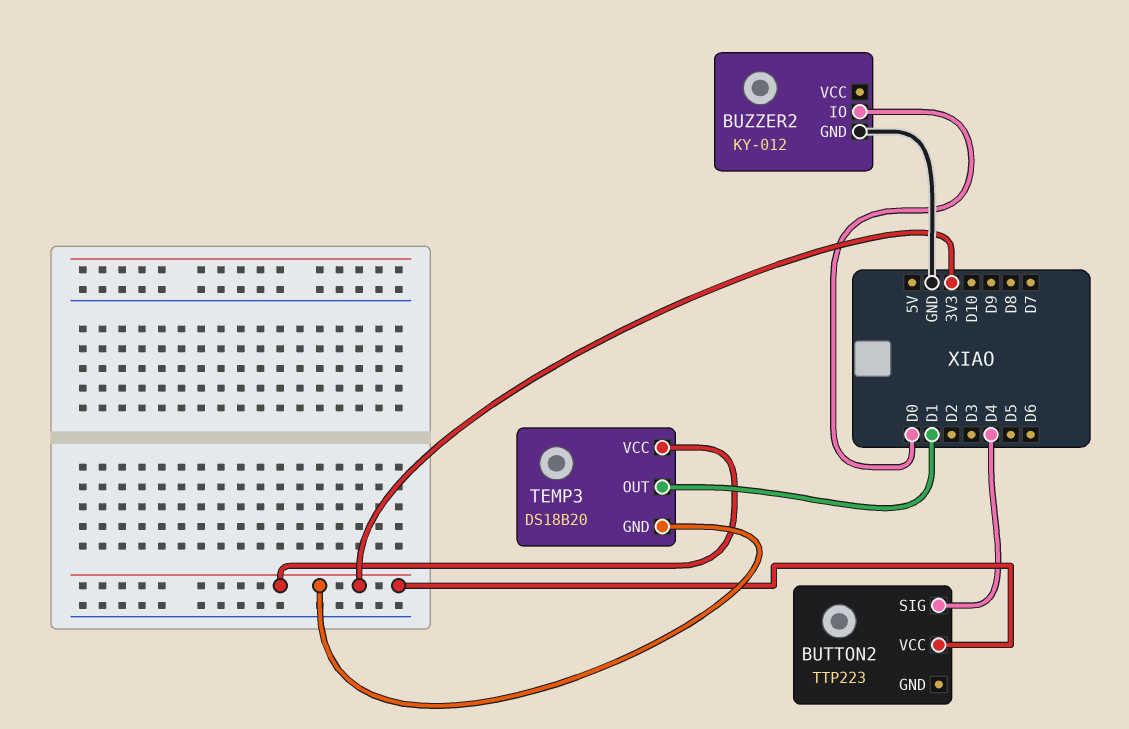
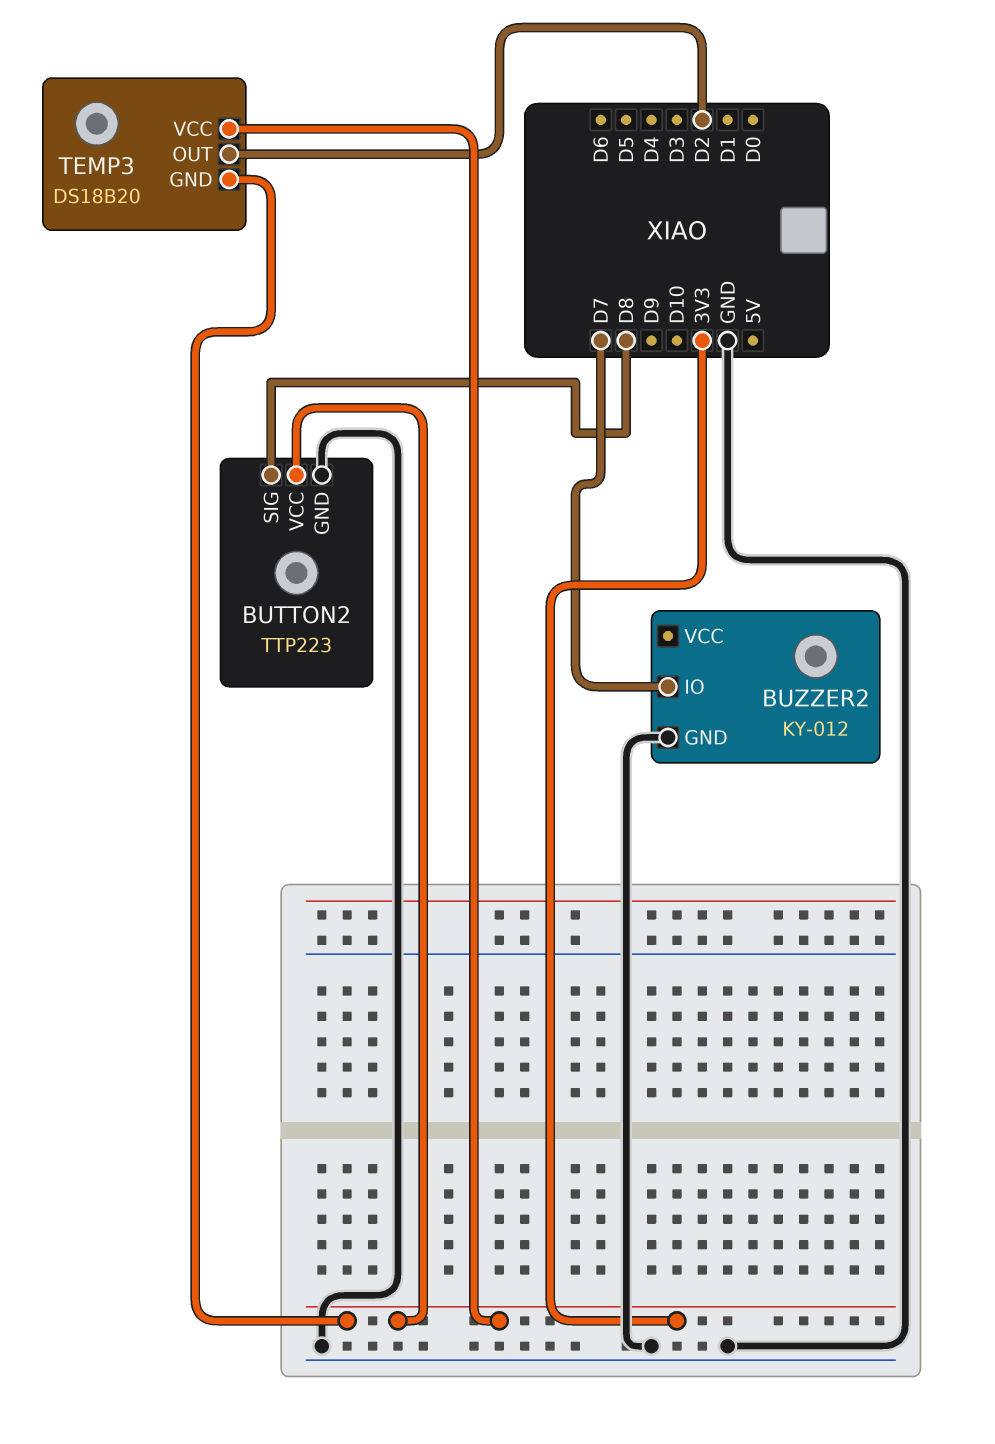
BUTTON2 pin GND: none -> GND
BUTTON2 pin SIG: D4 -> D8
BUZZER2 pin IO: D0 -> D7
TEMP3 pin OUT: D1 -> D2

